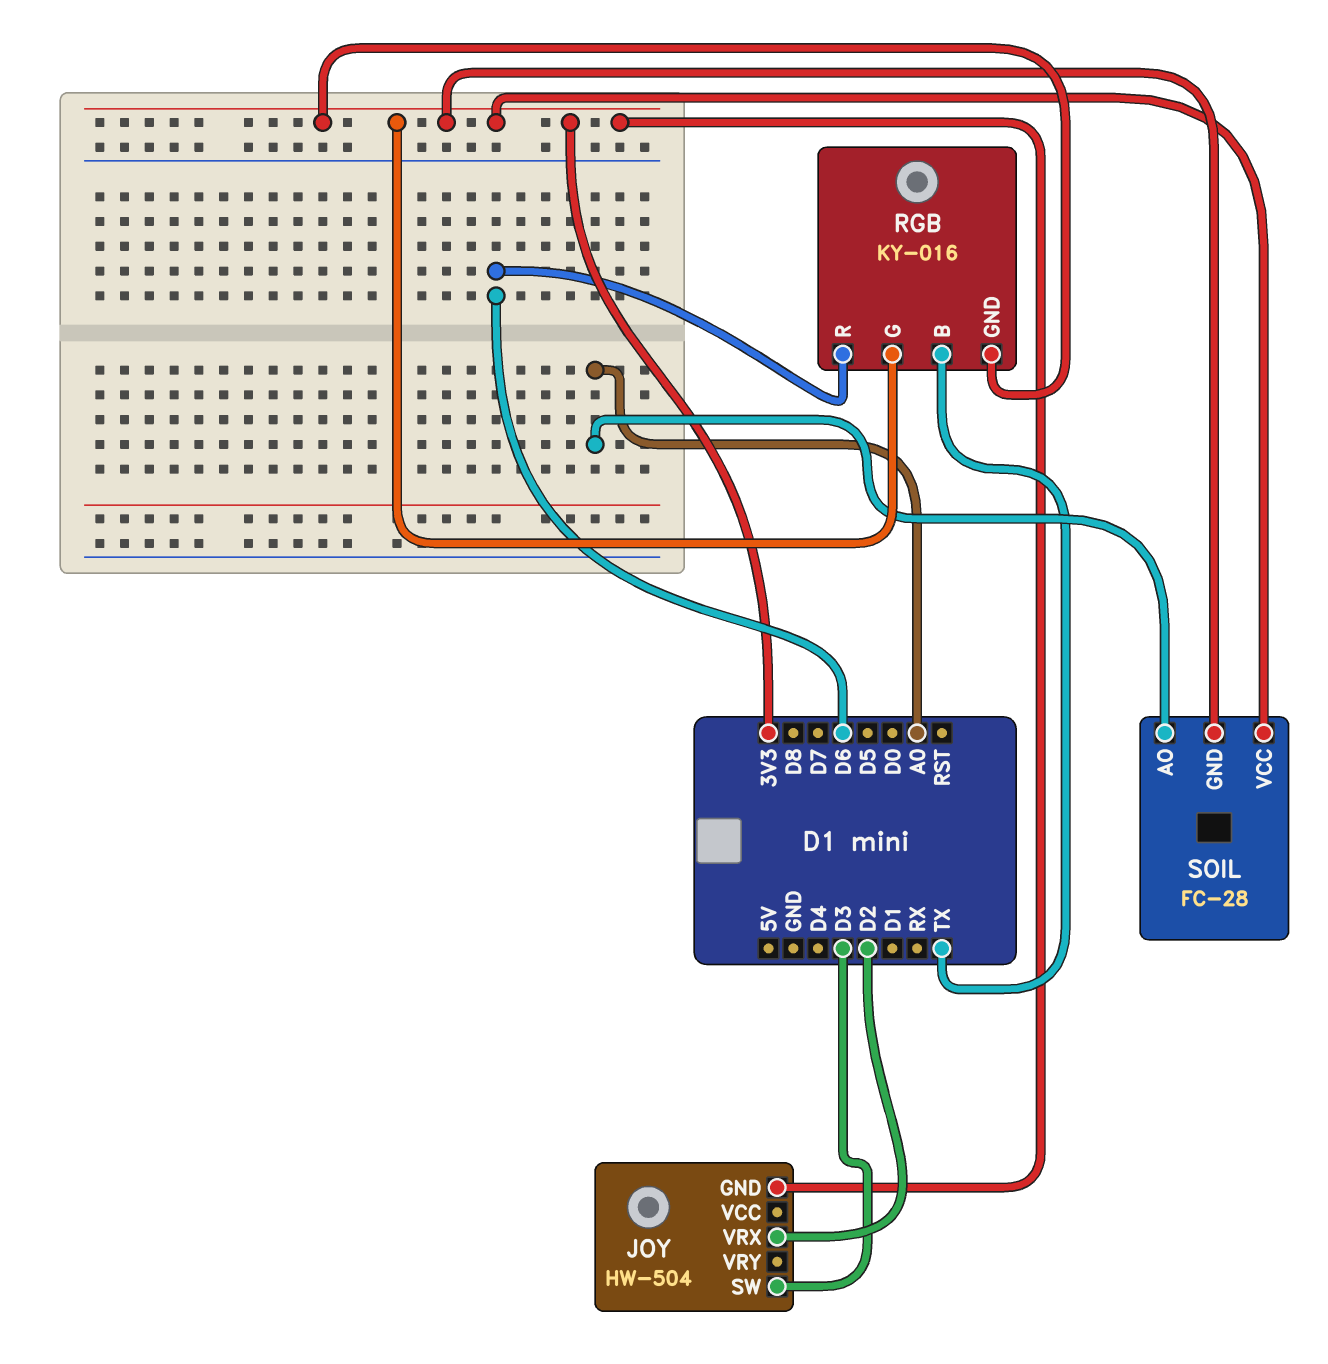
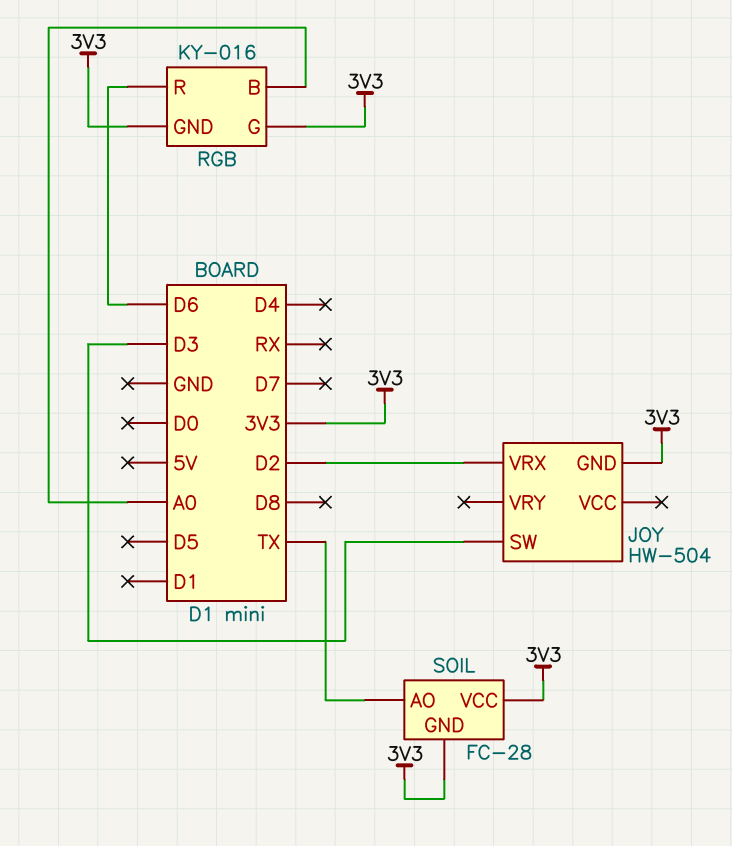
RGB pin B: TX -> A0
SOIL pin AO: A0 -> TX

